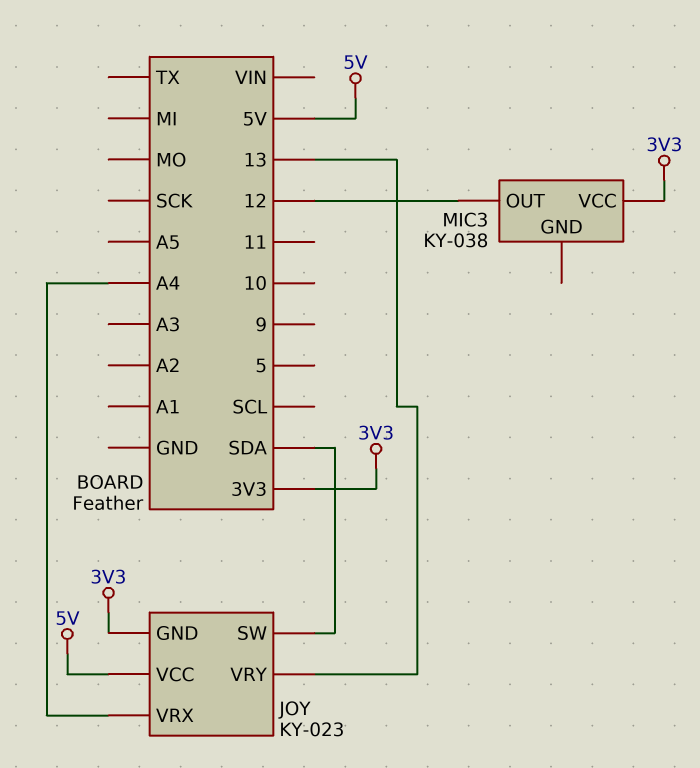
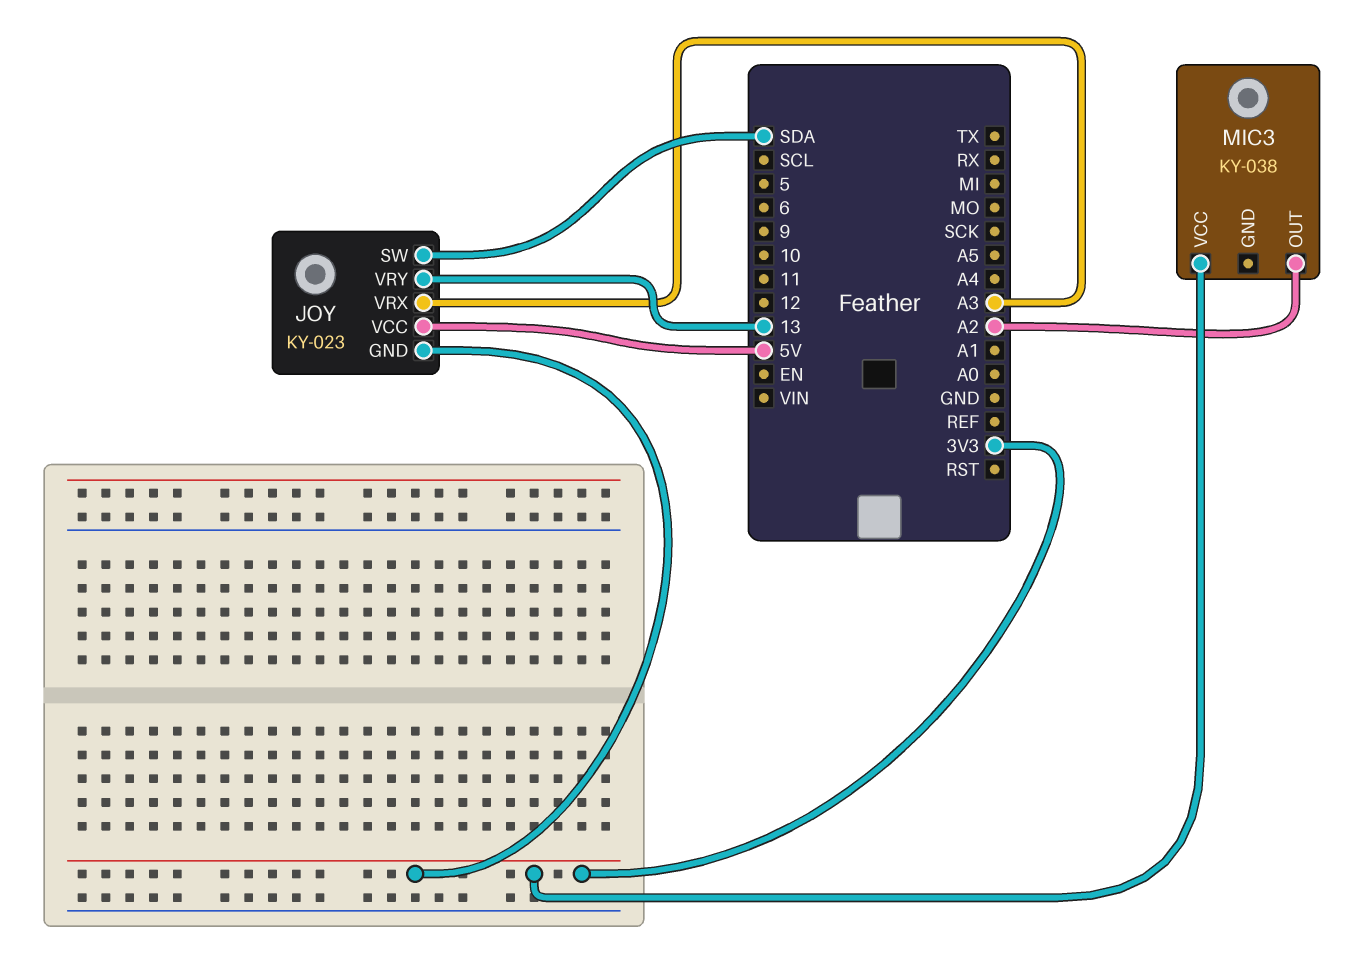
JOY pin VRX: A4 -> A3
MIC3 pin OUT: 12 -> A2

